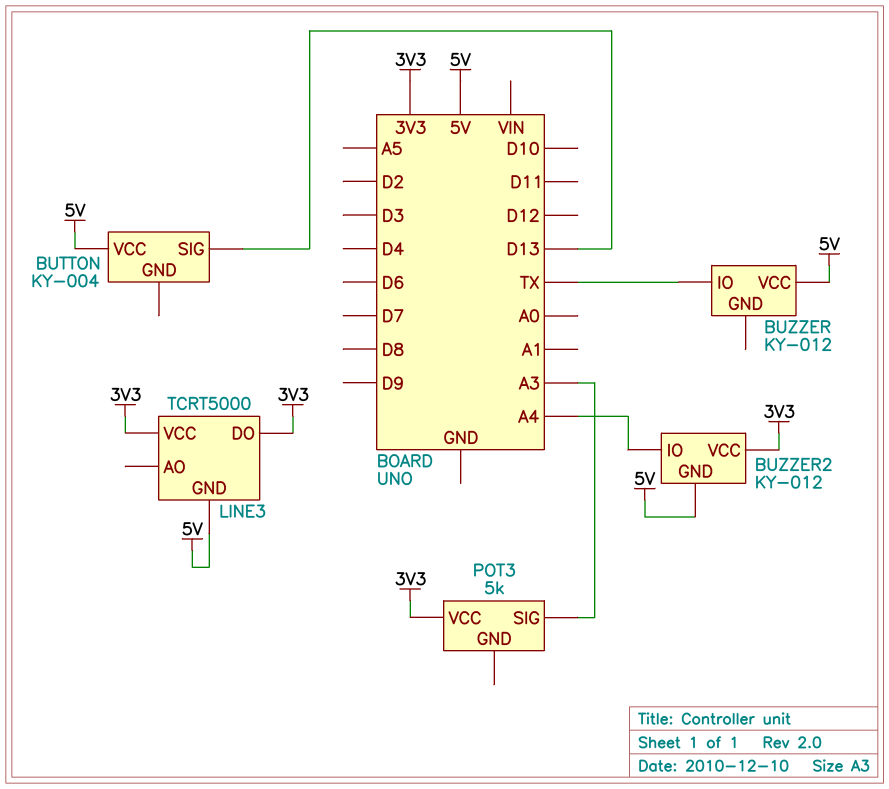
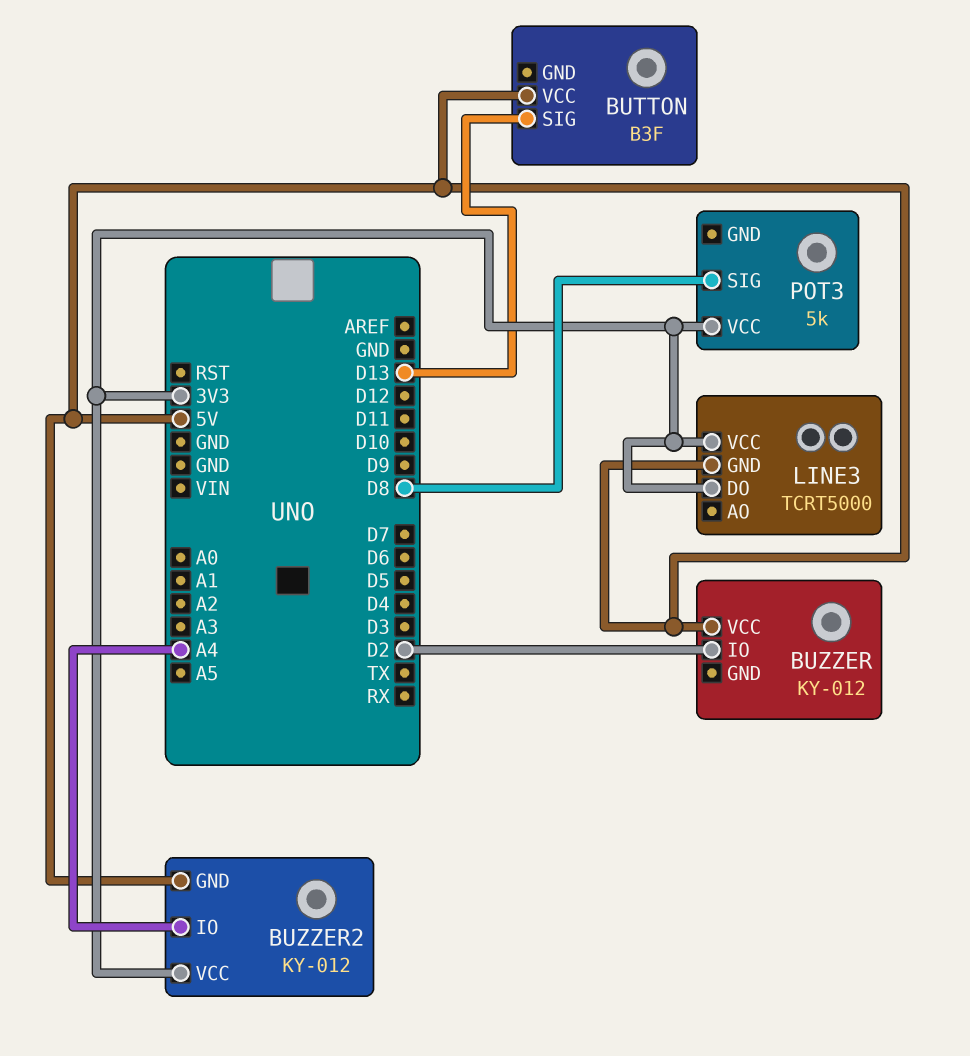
BUTTON: KY-004 -> B3F
BUZZER pin IO: TX -> D2
POT3 pin SIG: A3 -> D8

